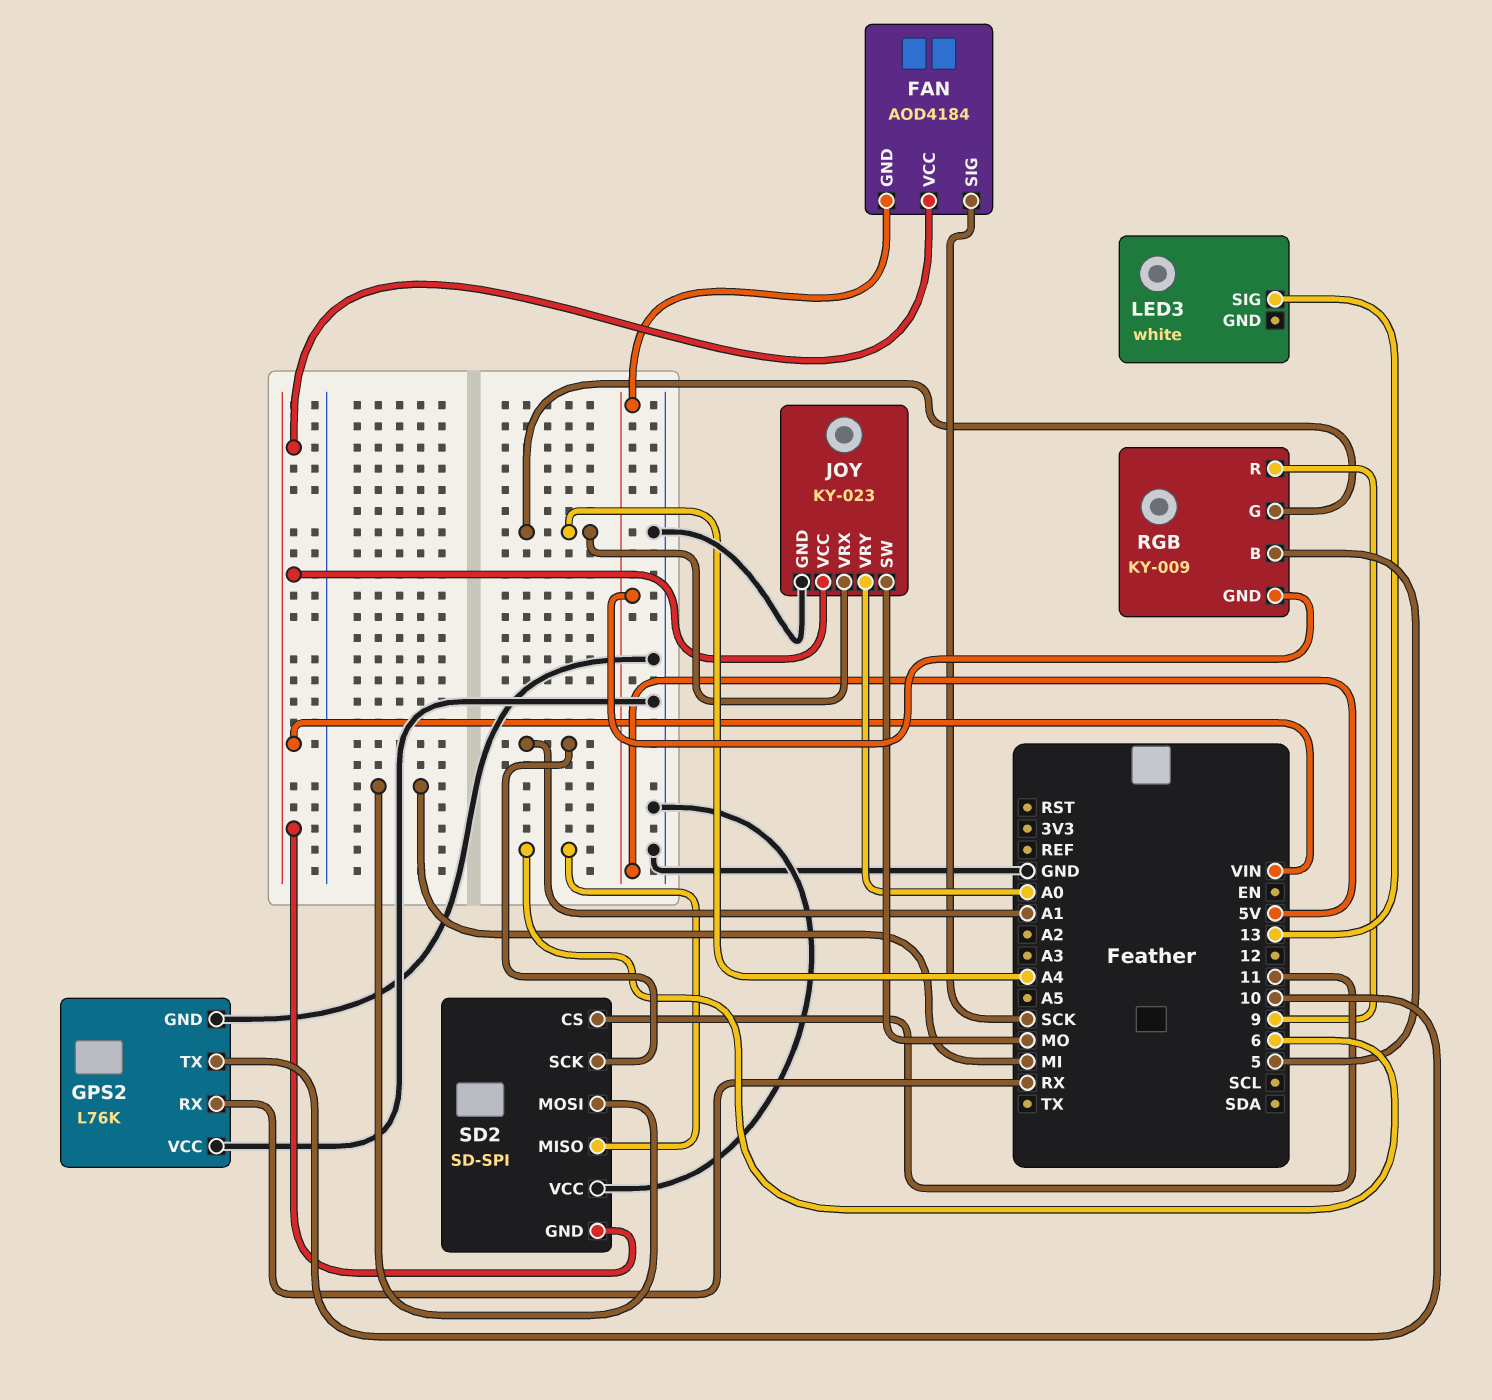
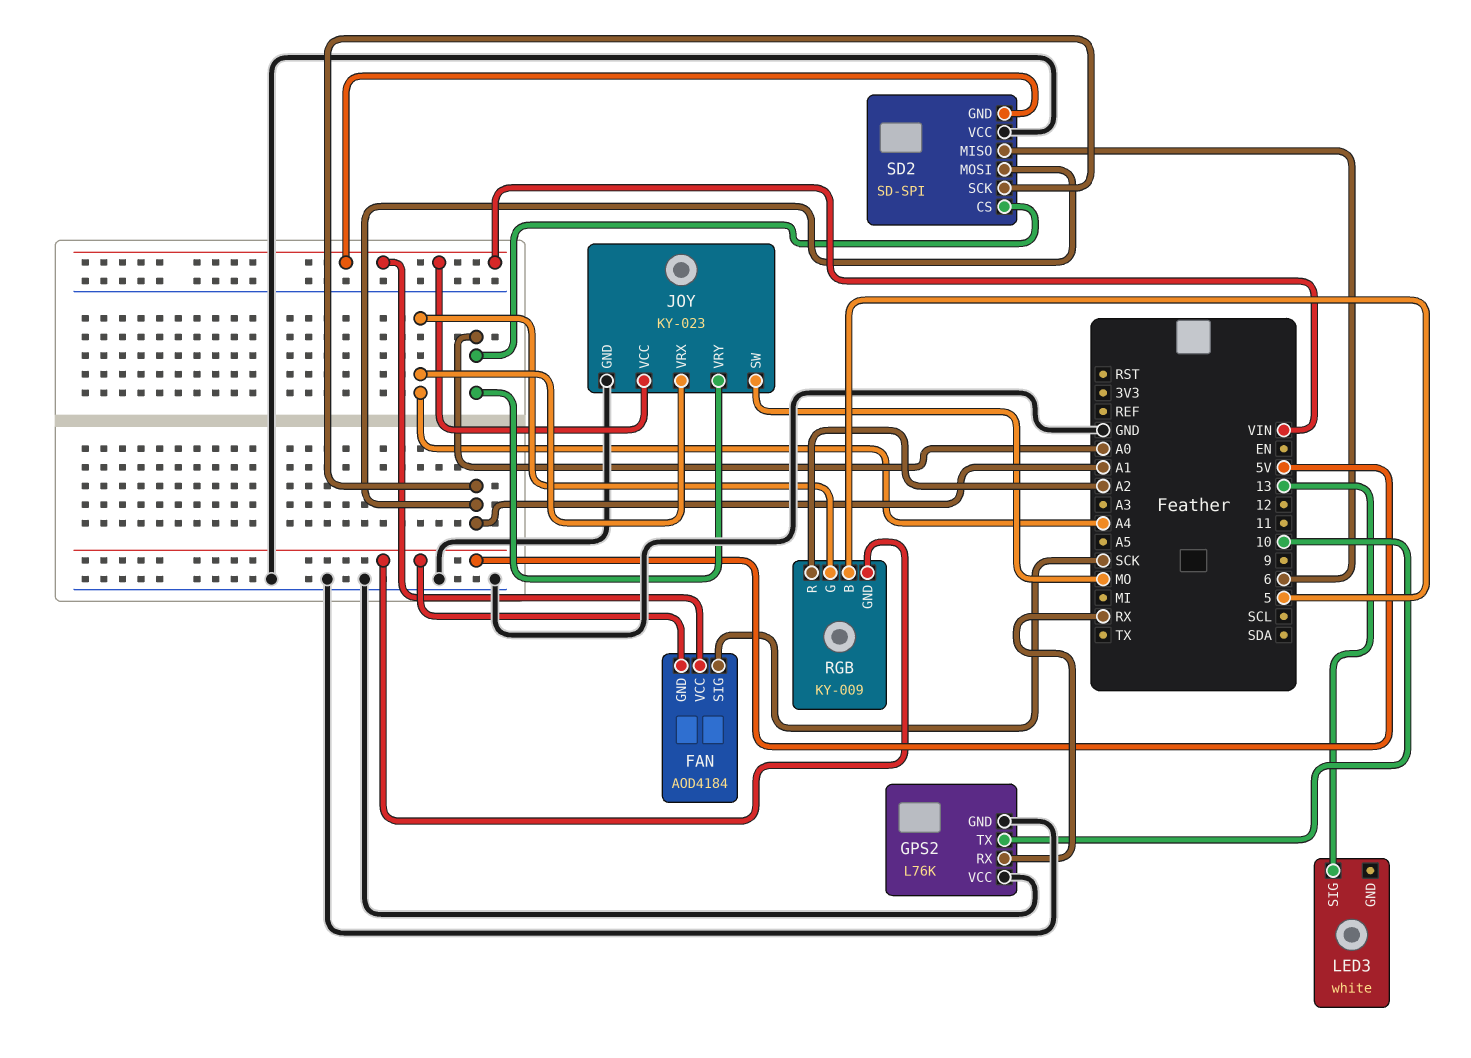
RGB pin R: 9 -> A2
SD2 pin CS: 11 -> A0
SD2 pin MOSI: MI -> A1

